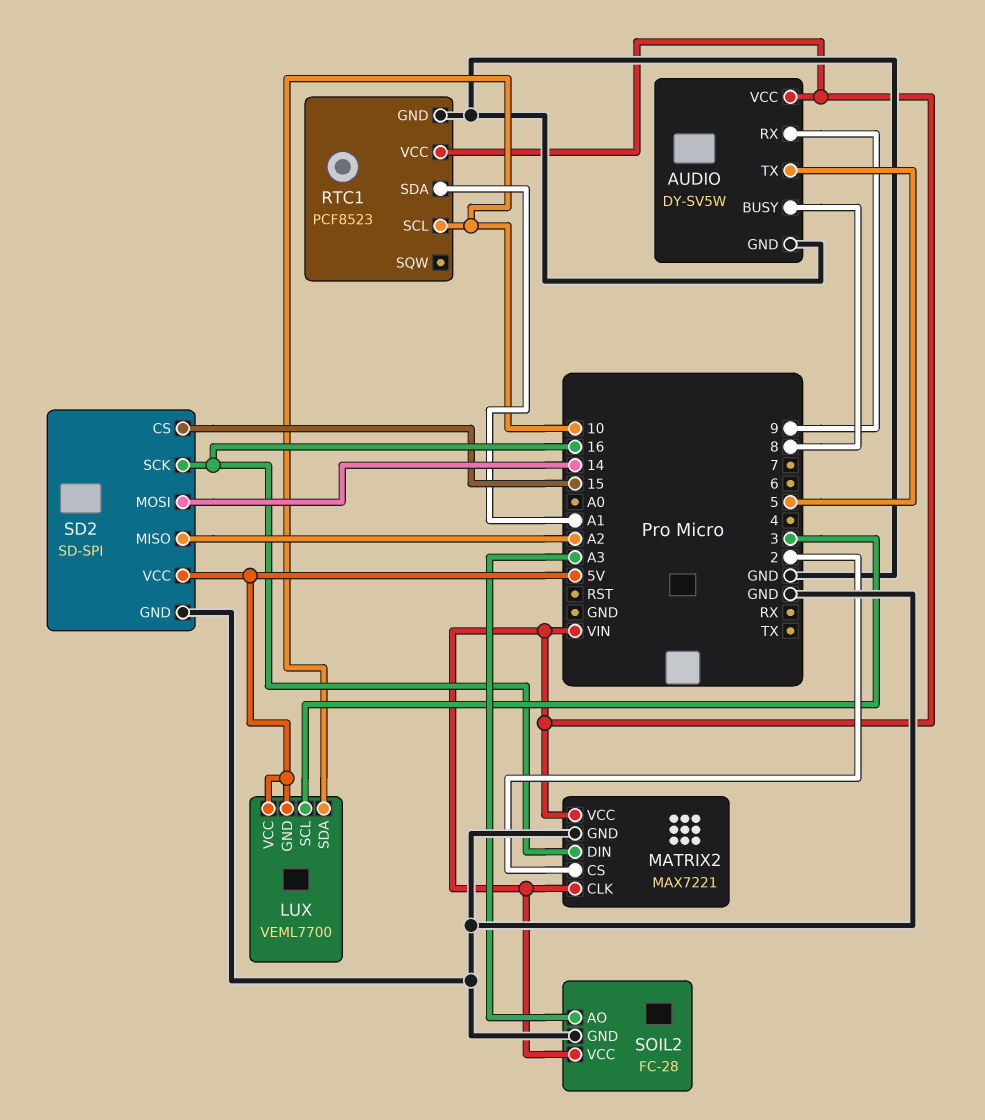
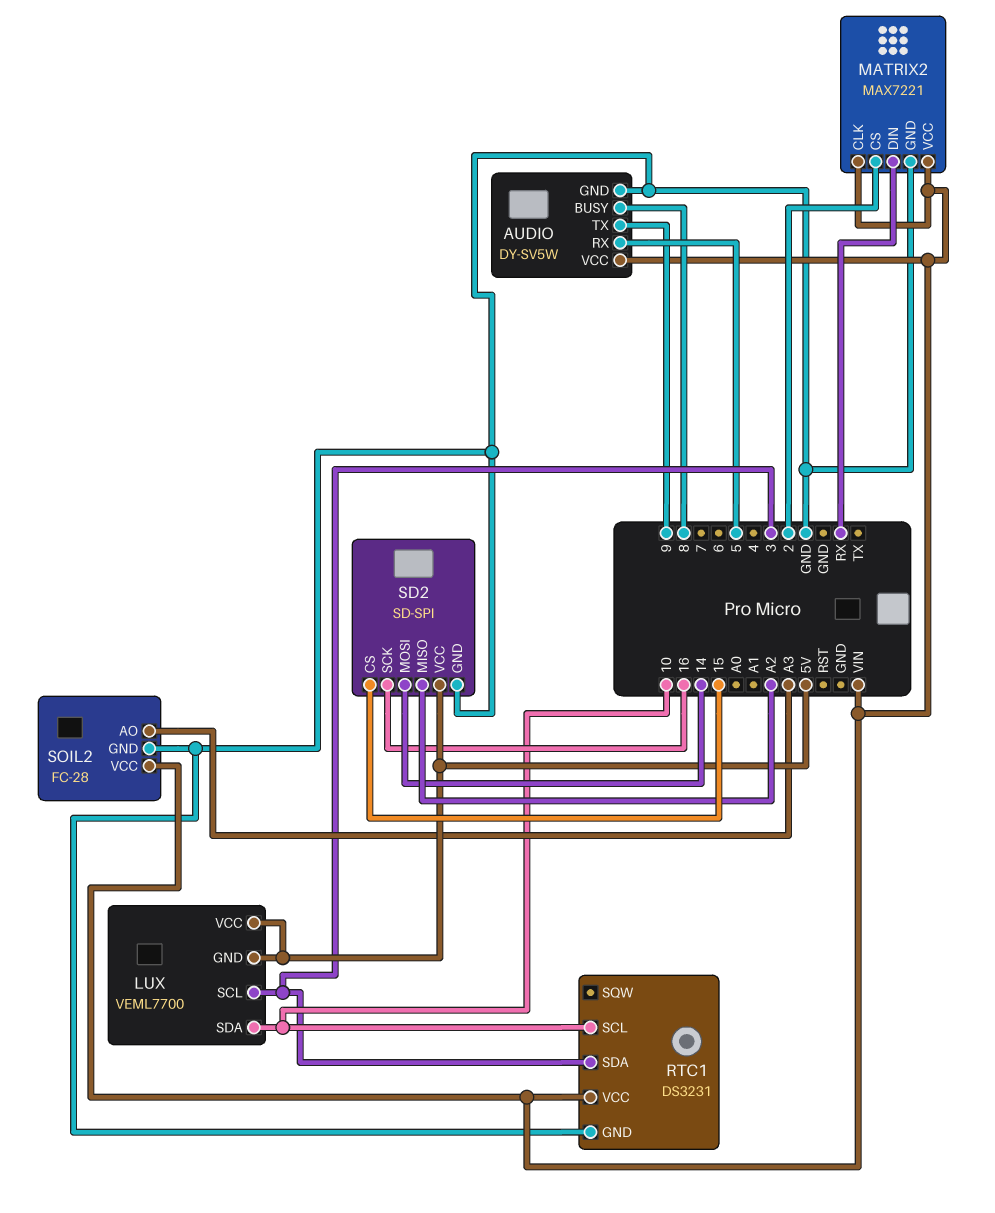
AUDIO pin RX: 9 -> 5
AUDIO pin TX: 5 -> 9
MATRIX2 pin DIN: 16 -> RX
RTC1: PCF8523 -> DS3231
RTC1 pin SDA: A1 -> 3

